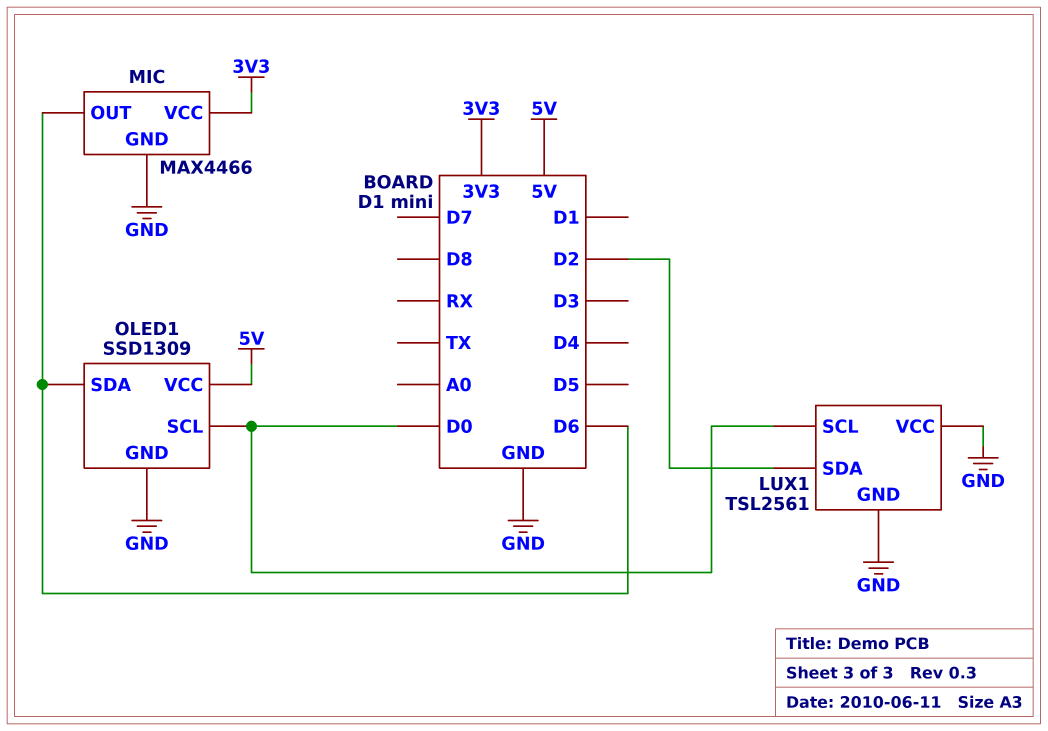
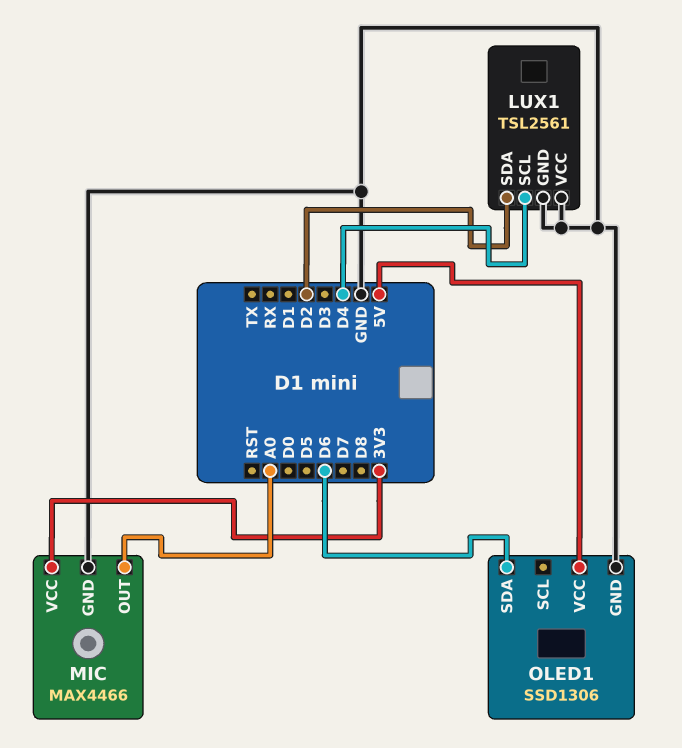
LUX1 pin SCL: D0 -> D4
MIC pin OUT: D6 -> A0
OLED1: SSD1309 -> SSD1306
OLED1 pin SCL: D0 -> none

